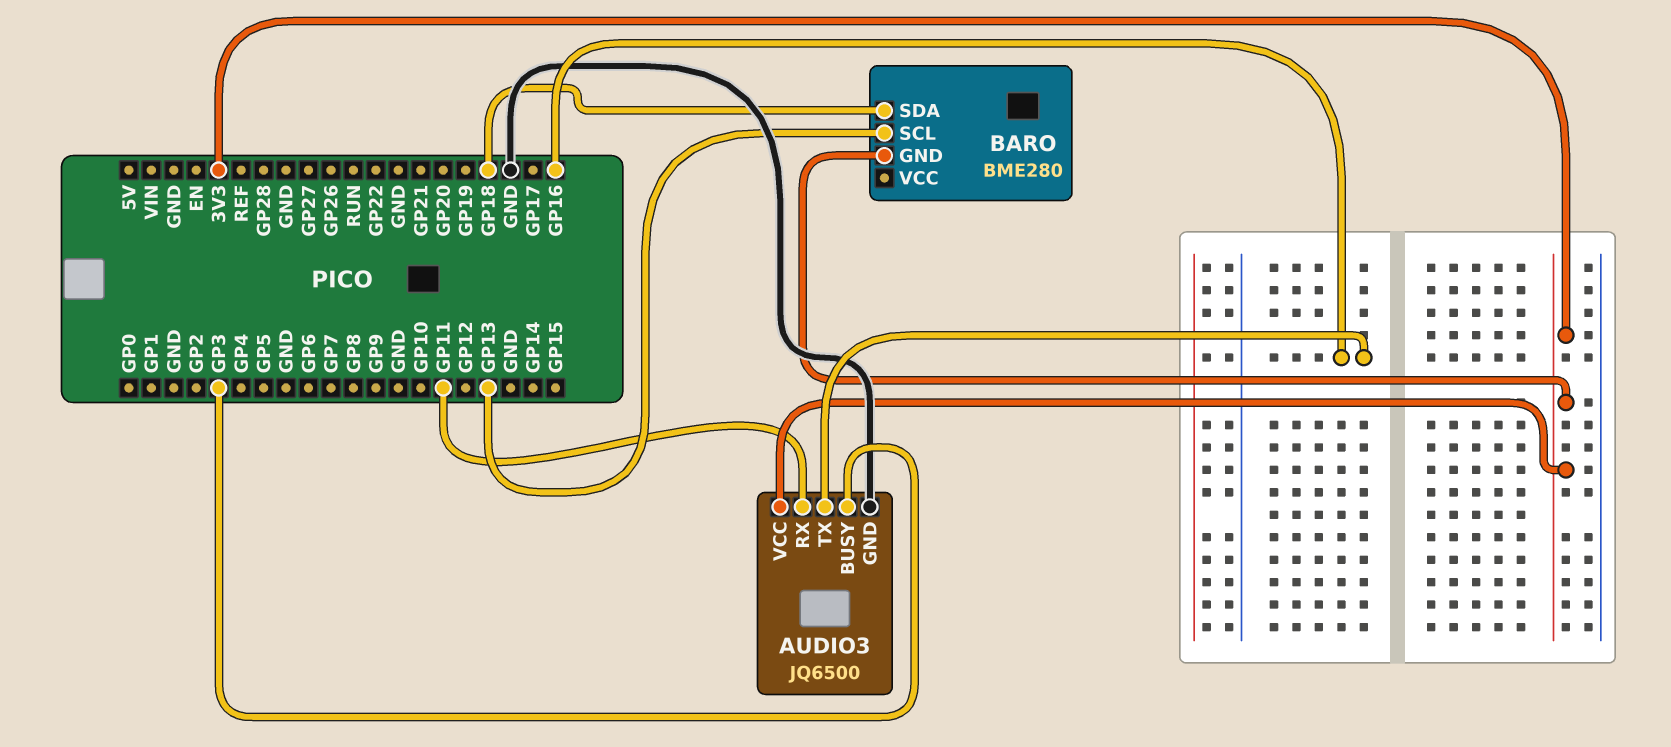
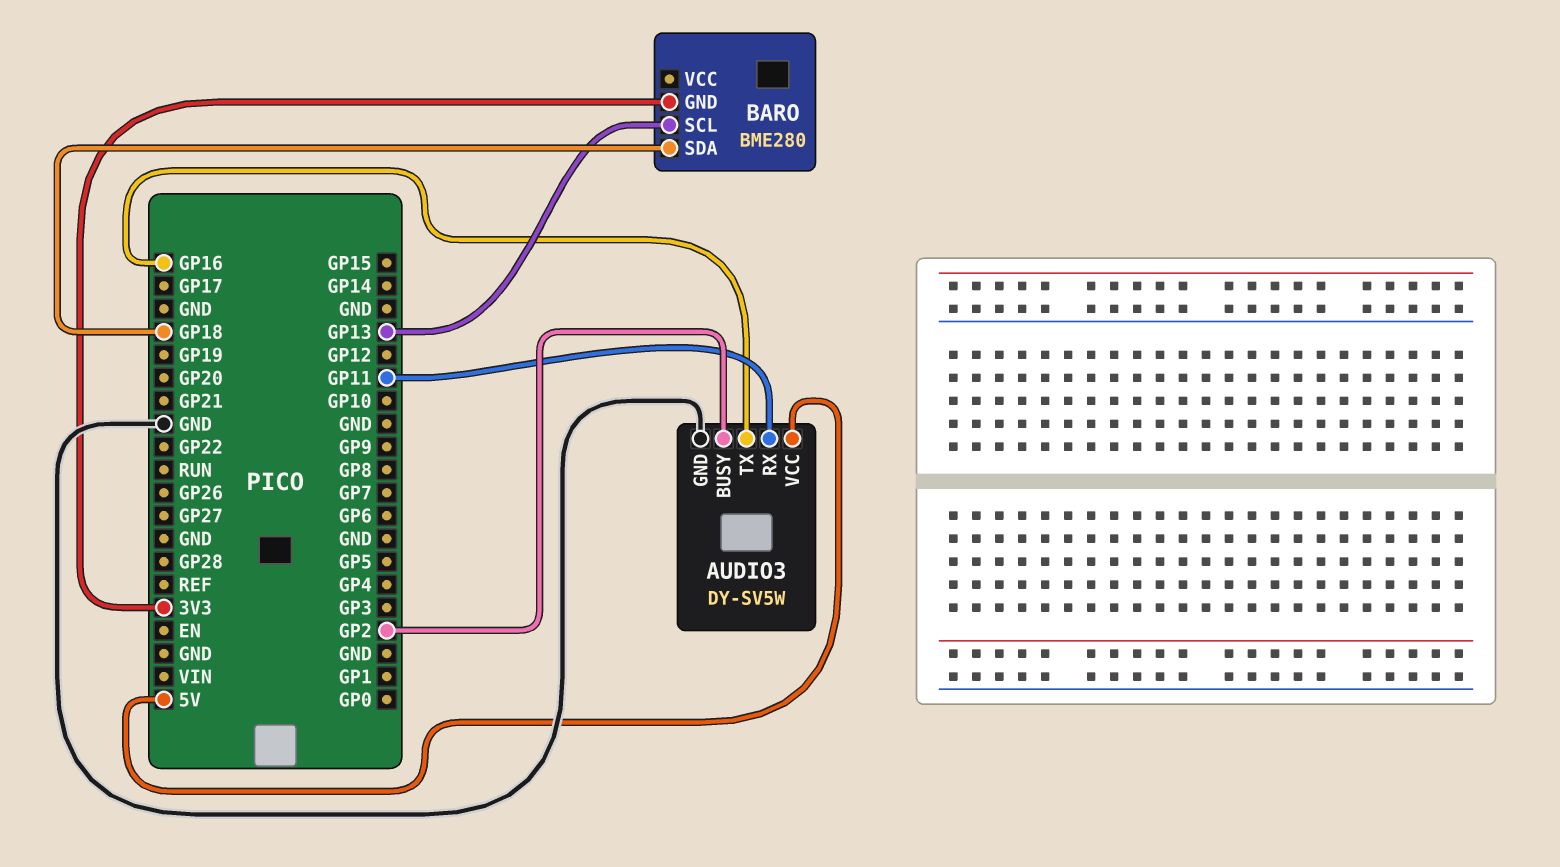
AUDIO3: JQ6500 -> DY-SV5W
AUDIO3 pin BUSY: GP3 -> GP2
AUDIO3 pin VCC: 3V3 -> 5V

